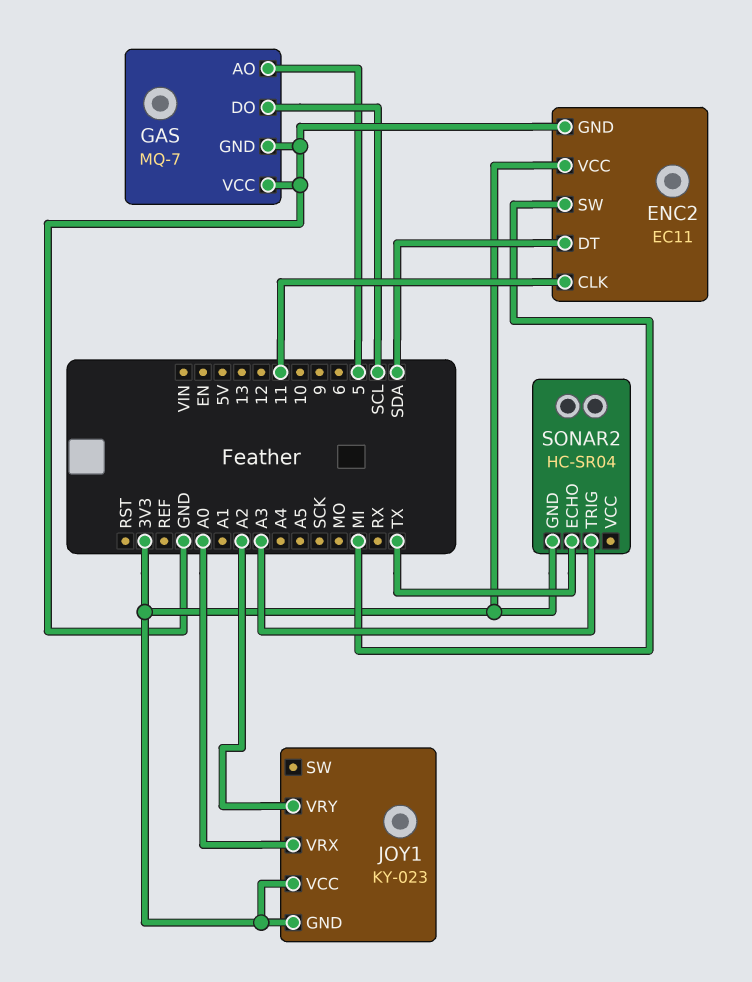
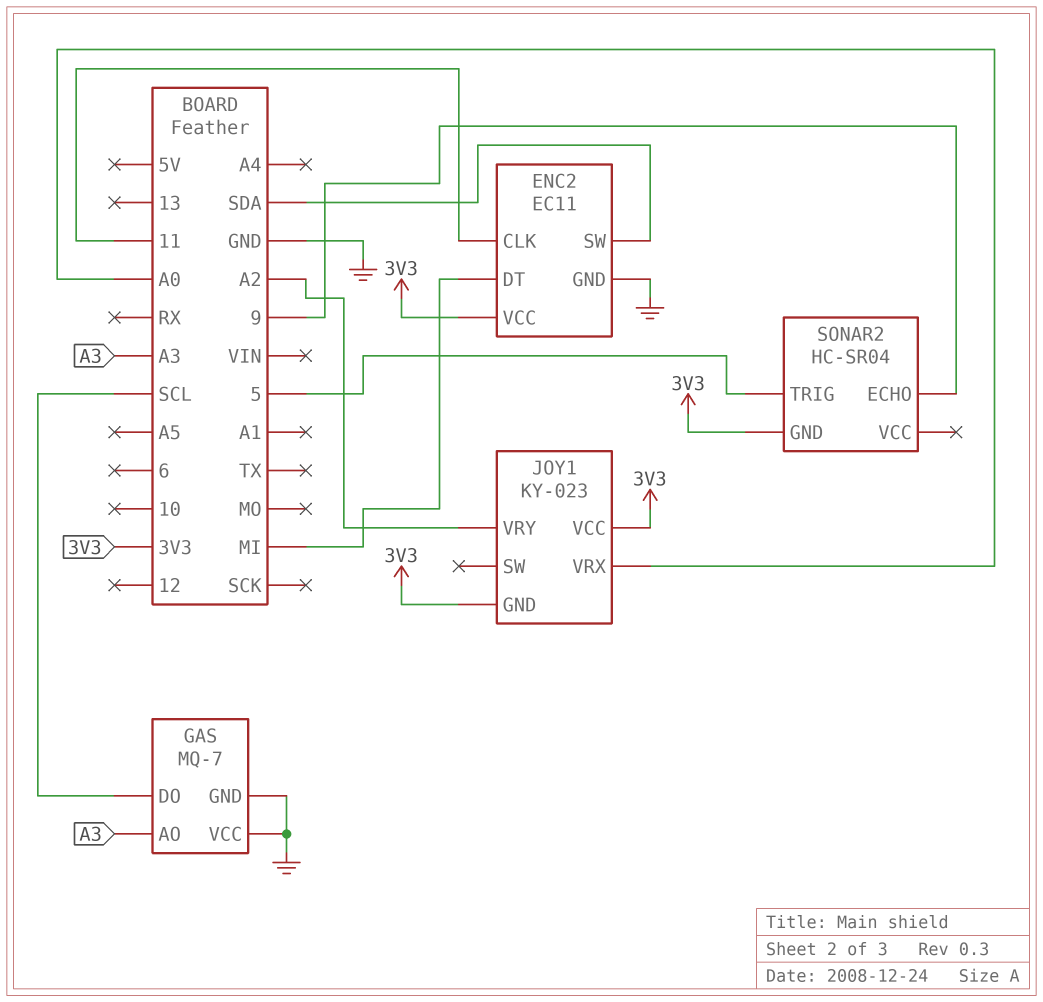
ENC2 pin DT: SDA -> MI
ENC2 pin SW: MI -> SDA
GAS pin AO: 5 -> A3
SONAR2 pin ECHO: TX -> 9
SONAR2 pin TRIG: A3 -> 5

